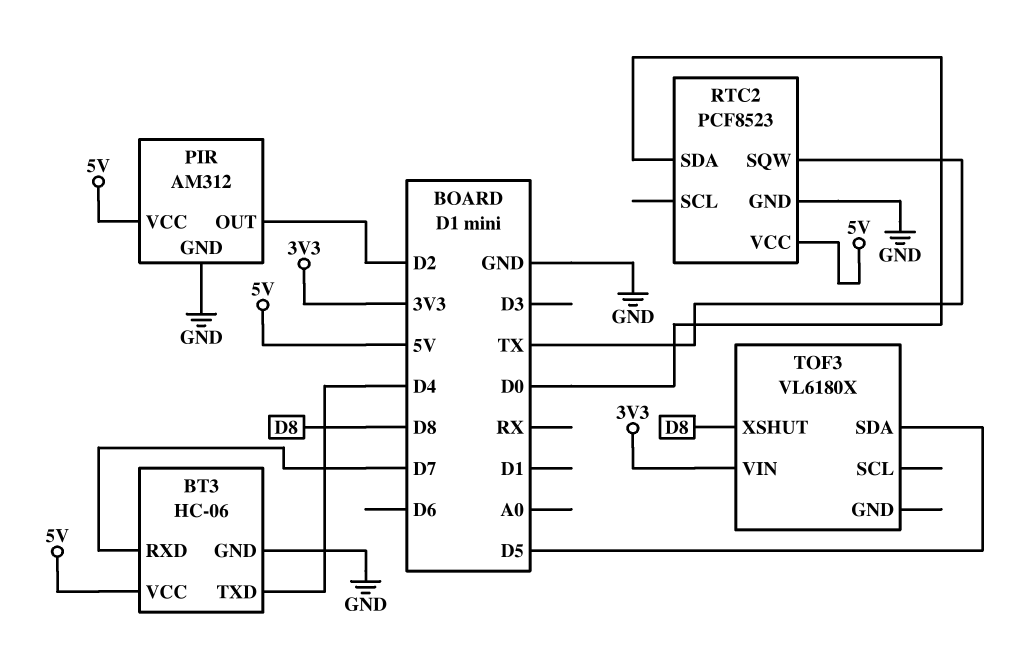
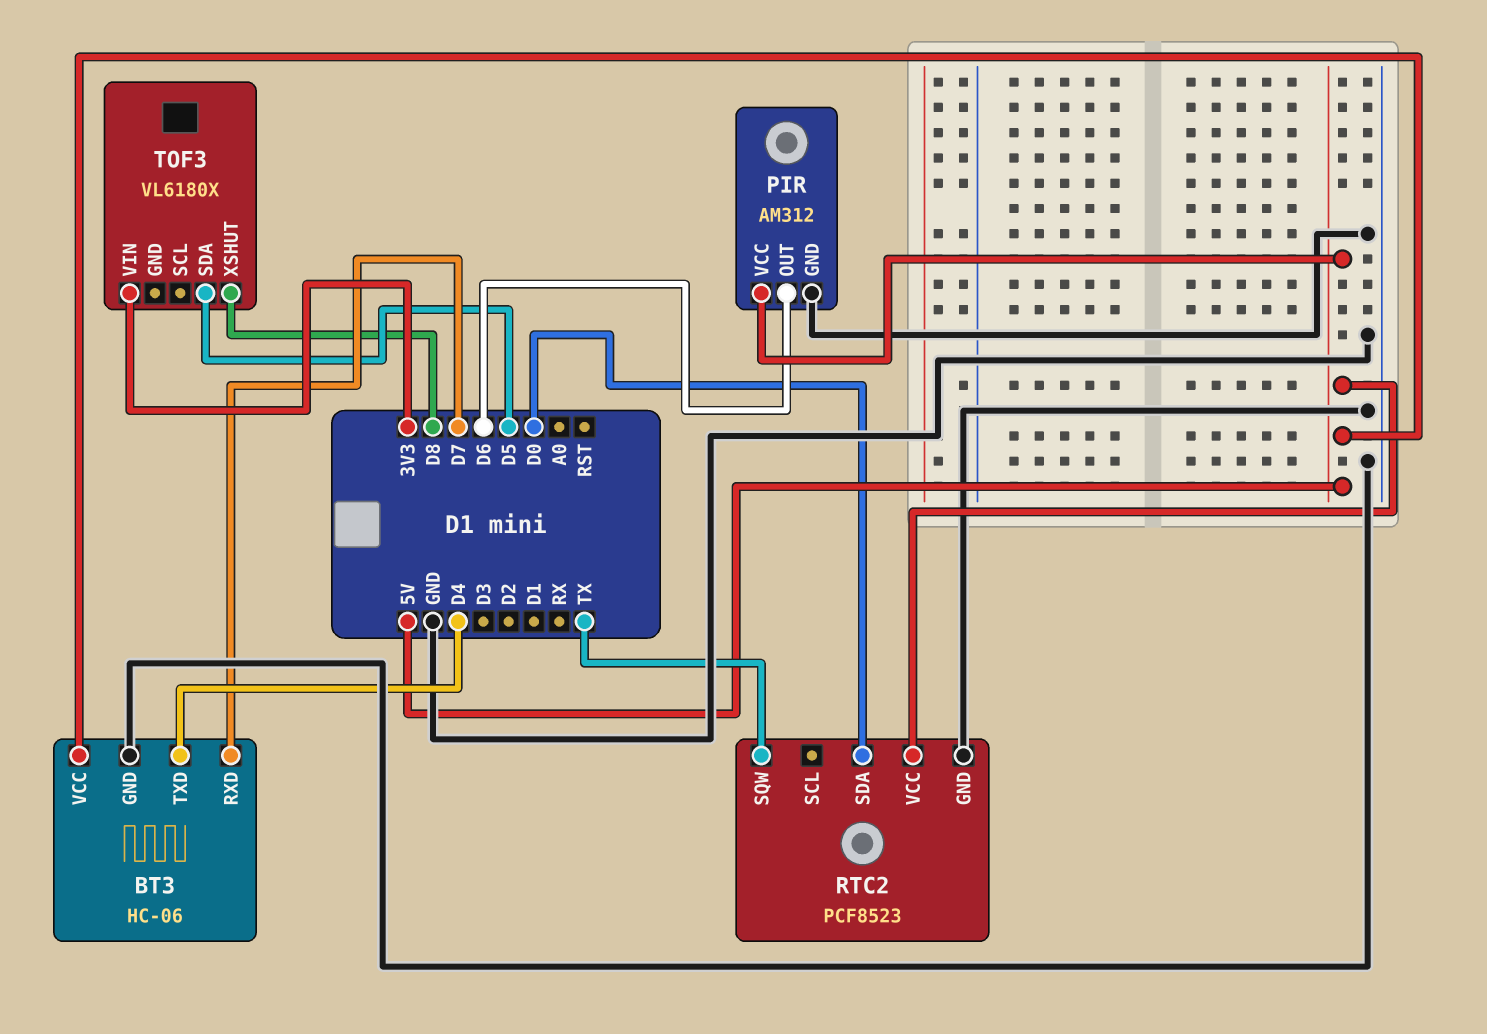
PIR pin OUT: D2 -> D6

